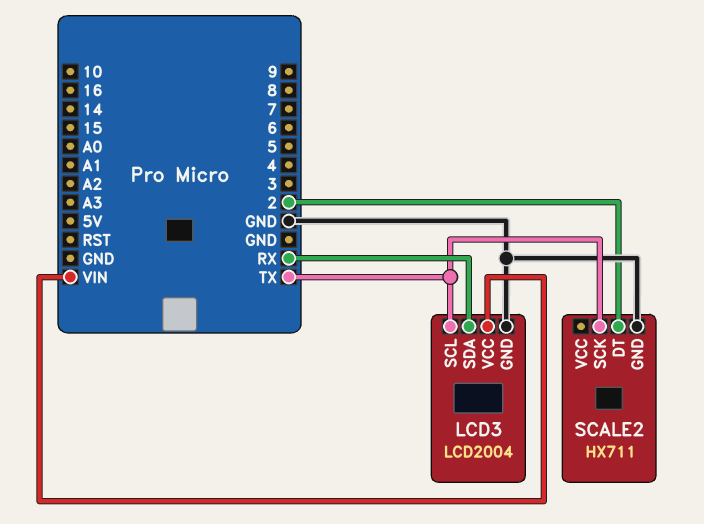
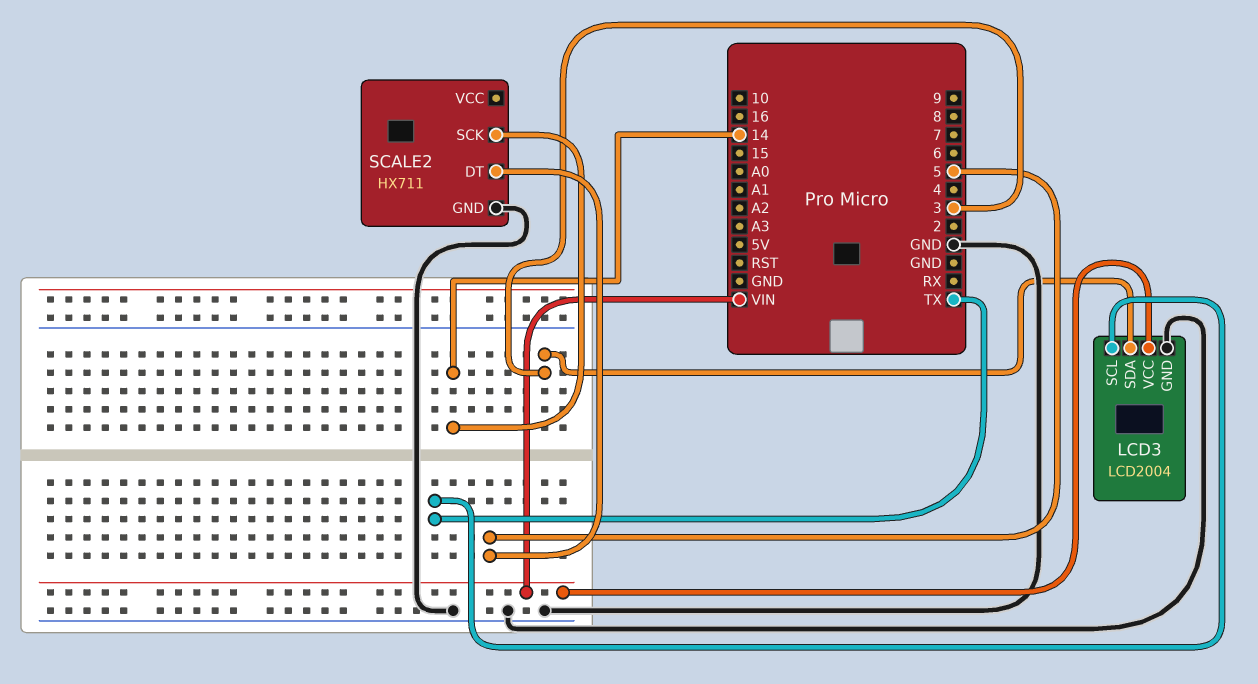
LCD3 pin SDA: RX -> 3
SCALE2 pin DT: 2 -> 5
SCALE2 pin SCK: TX -> 14

